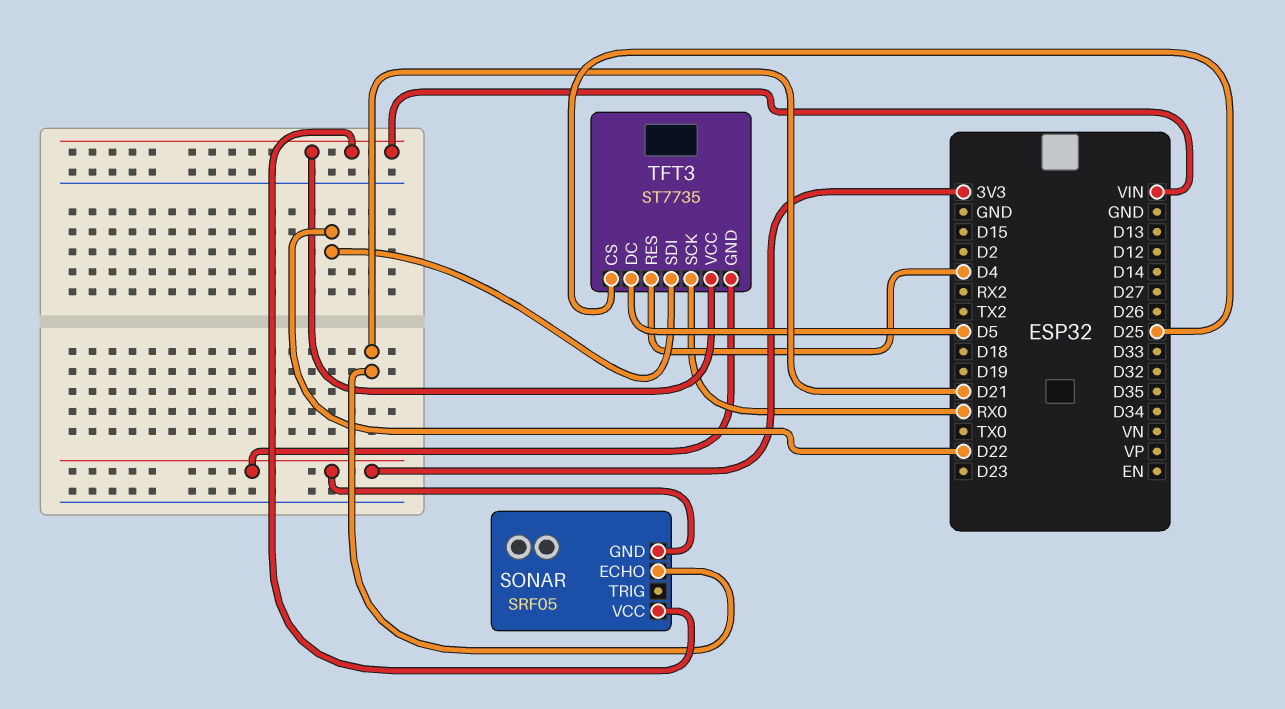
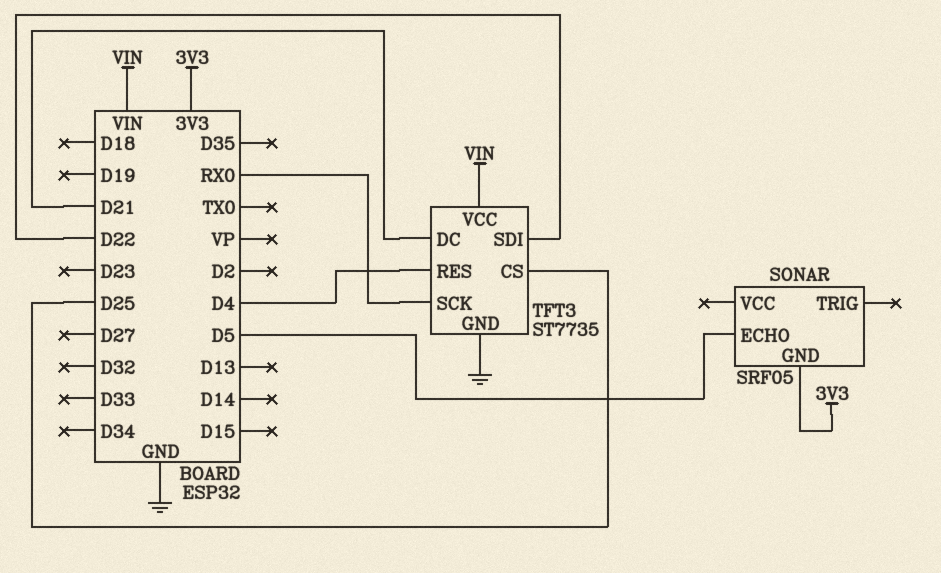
SONAR pin ECHO: D21 -> D5
SONAR pin VCC: VIN -> none
TFT3 pin DC: D5 -> D21
TFT3 pin GND: 3V3 -> GND

